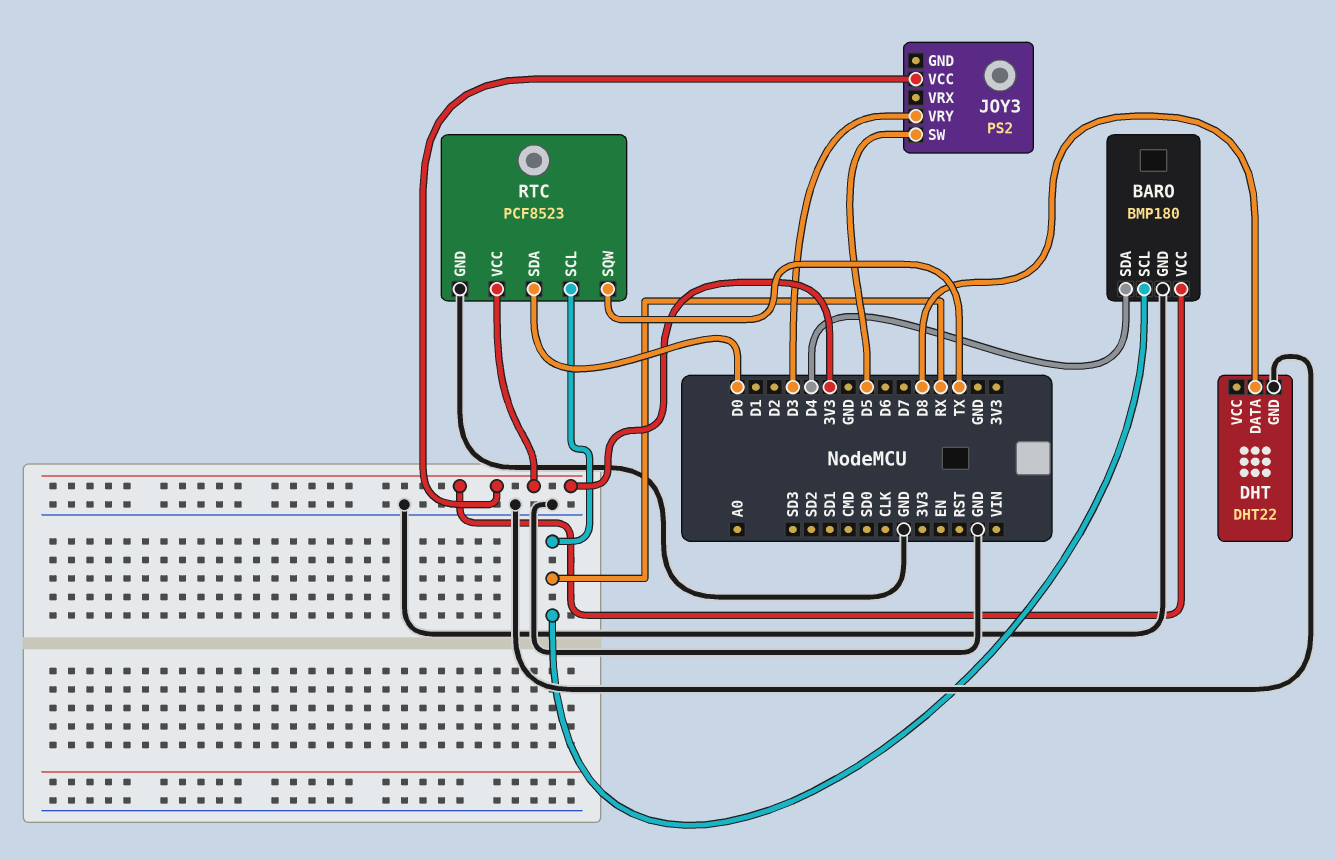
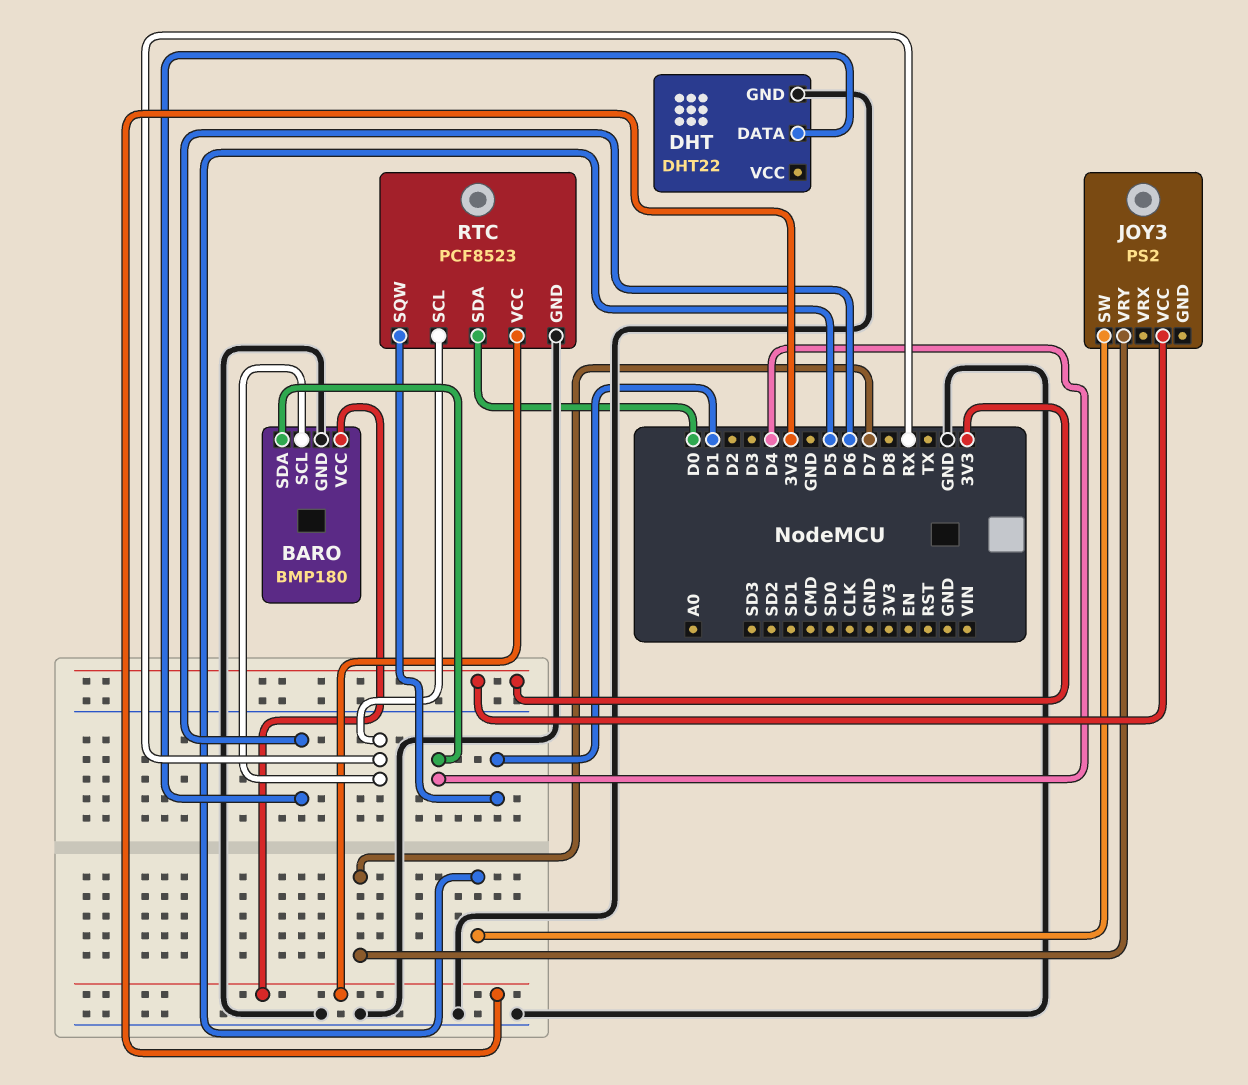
DHT pin DATA: D8 -> D6
JOY3 pin VRY: D3 -> D7
RTC pin SQW: TX -> D1

